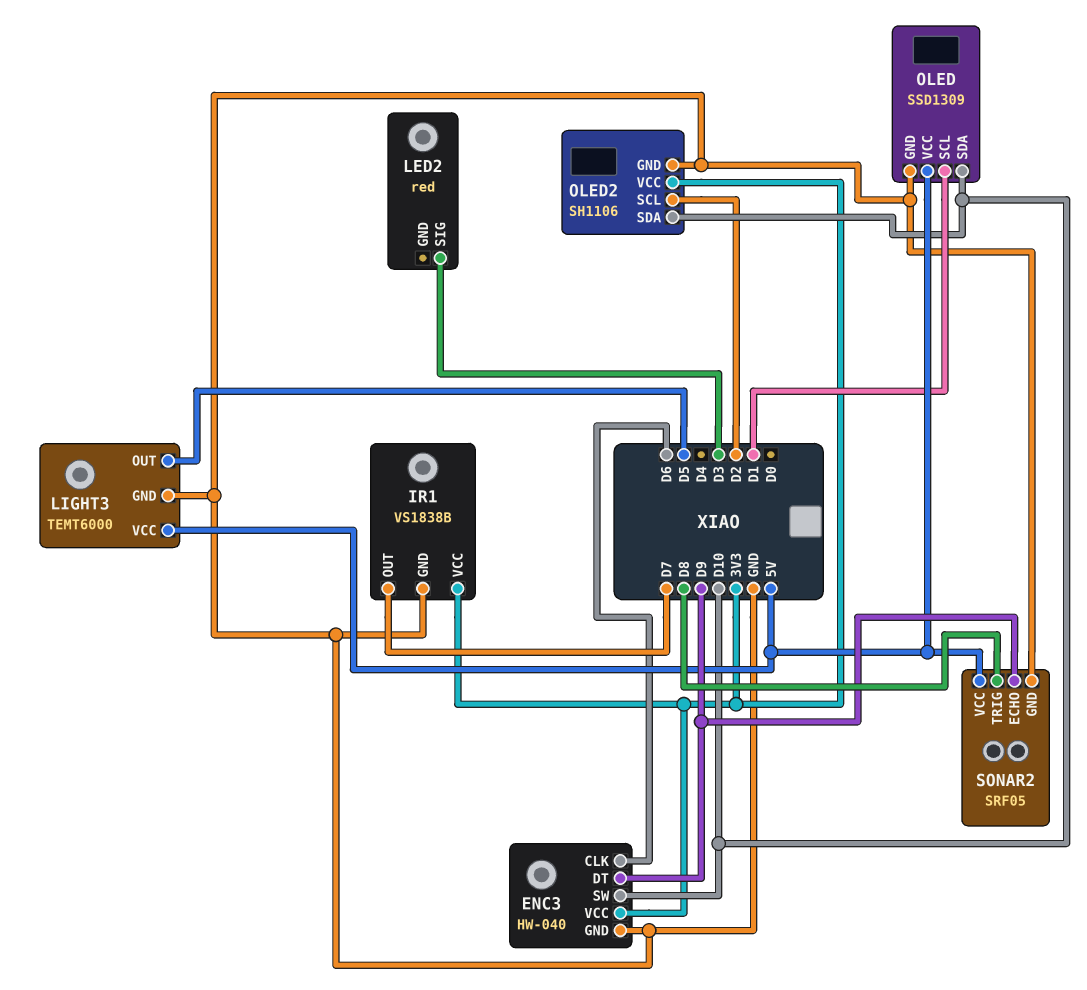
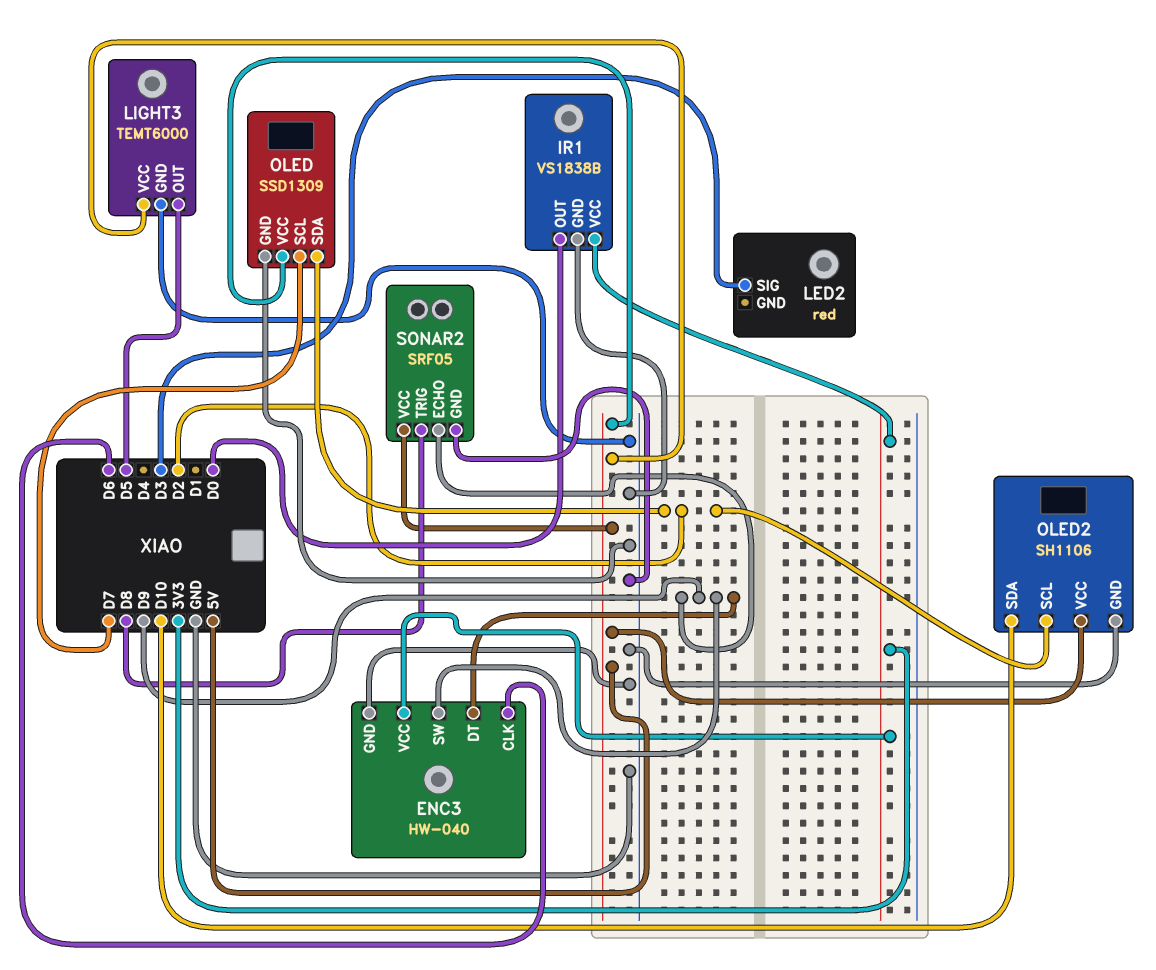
ENC3 pin SW: D10 -> D9
IR1 pin OUT: D7 -> D0
OLED pin SCL: D1 -> D7
OLED pin SDA: D10 -> D2
OLED2 pin VCC: 3V3 -> 5V

